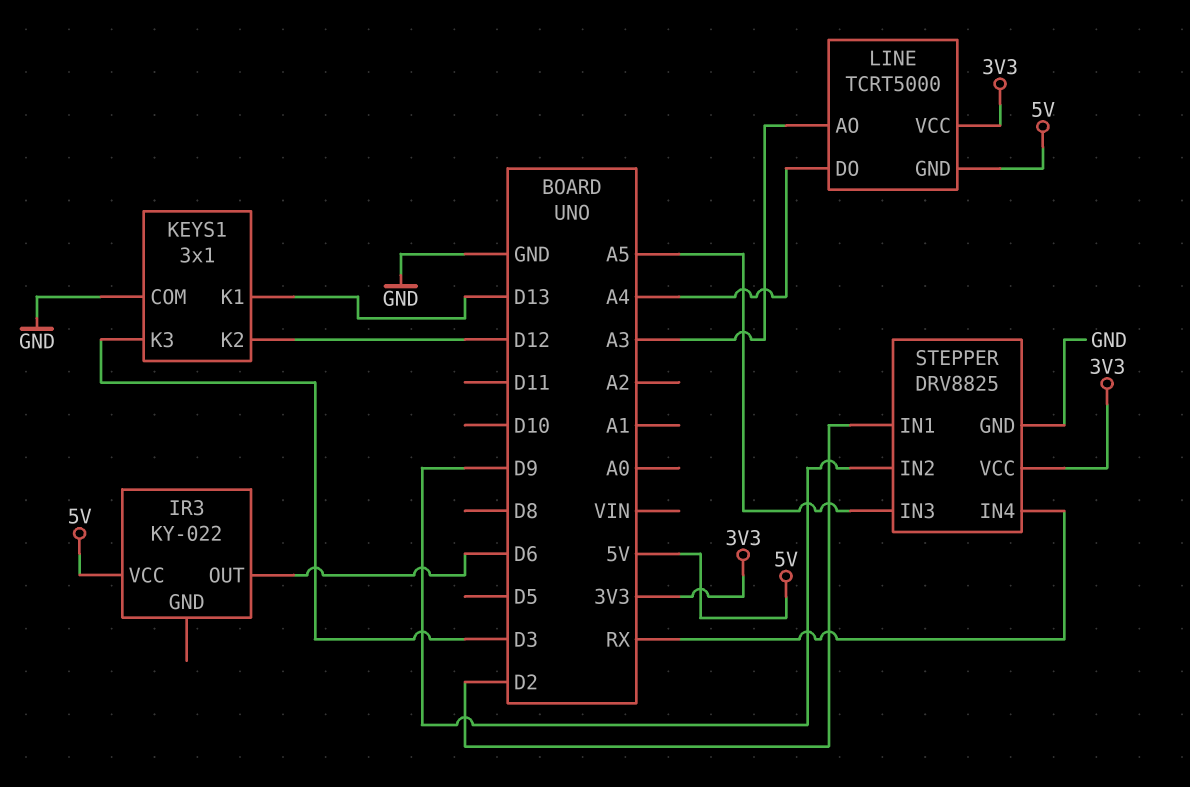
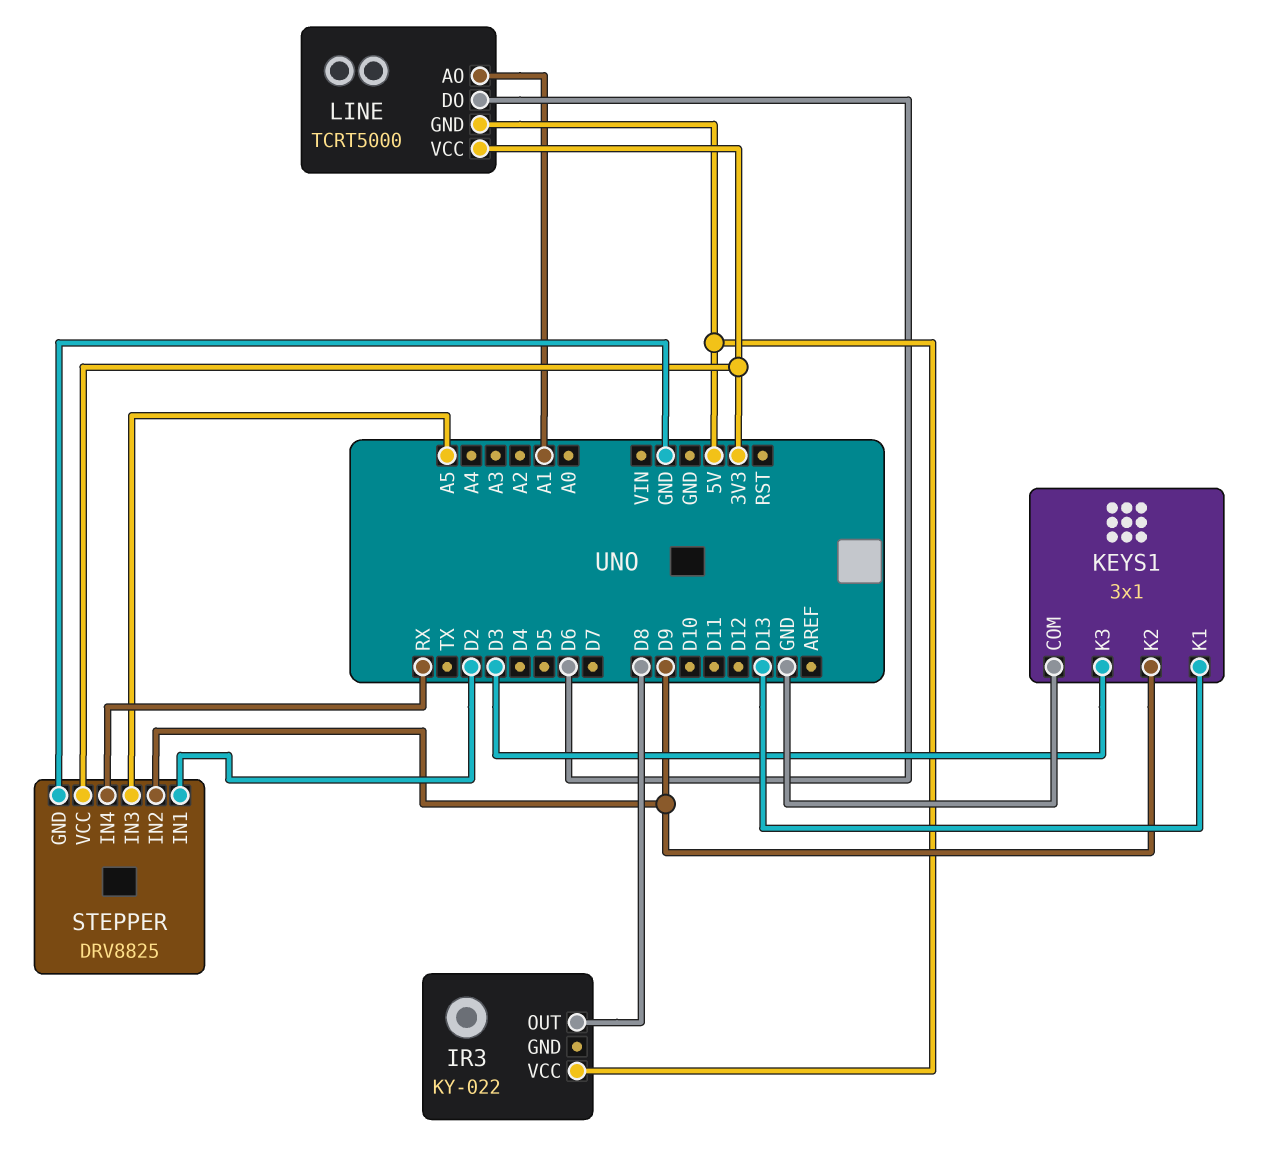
IR3 pin OUT: D6 -> D8
KEYS1 pin K2: D12 -> D9
LINE pin AO: A3 -> A1
LINE pin DO: A4 -> D6

